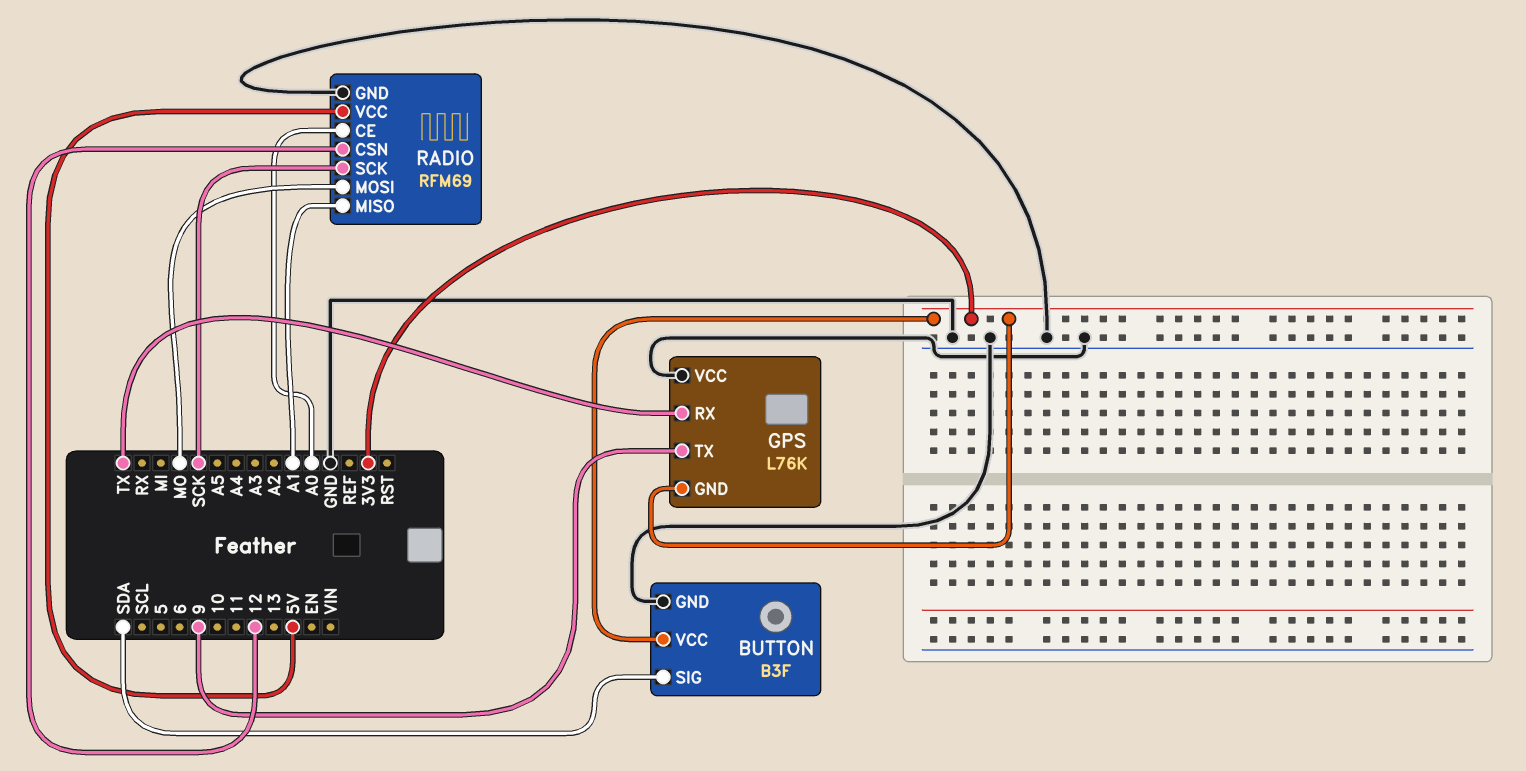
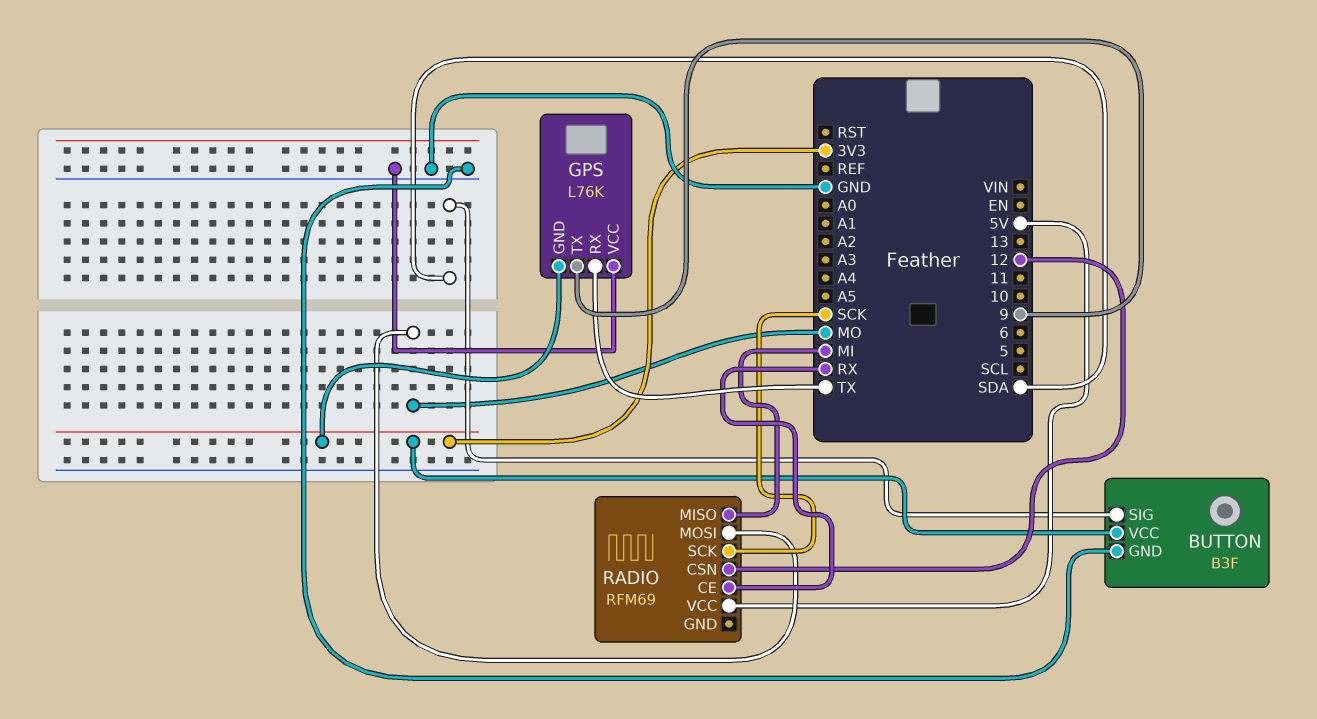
RADIO pin CE: A0 -> RX
RADIO pin GND: GND -> none
RADIO pin MISO: A1 -> MI

